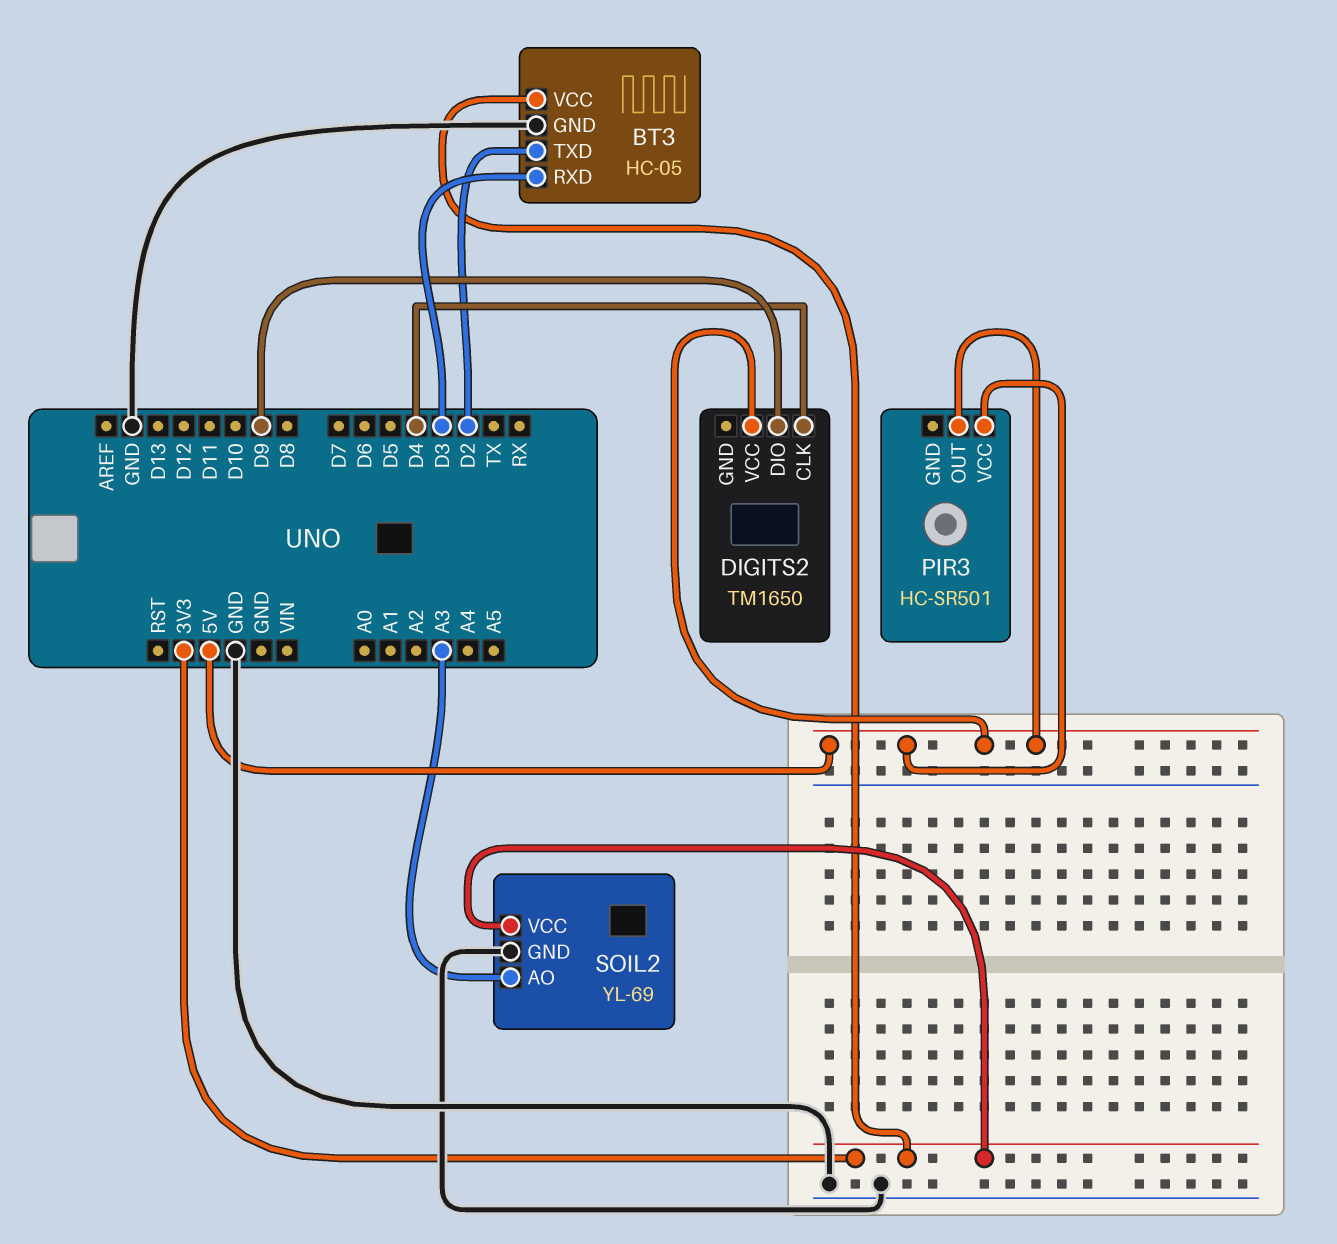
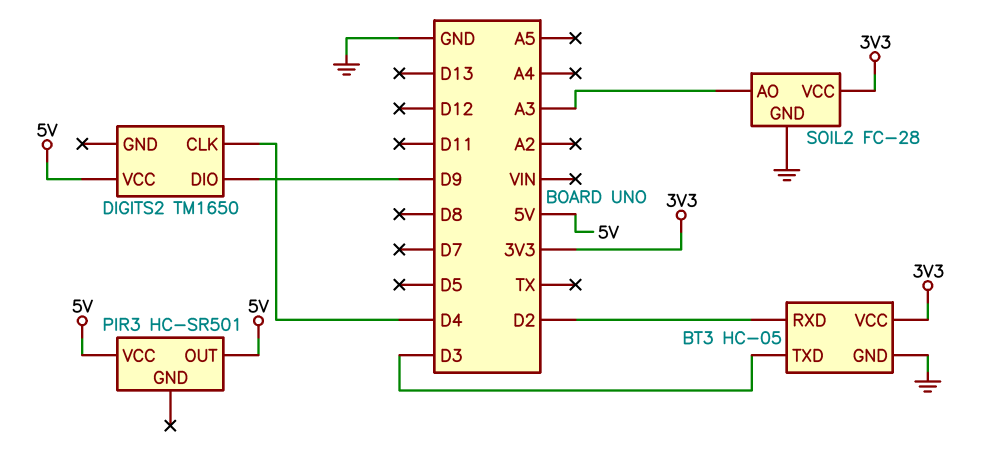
BT3 pin RXD: D3 -> D2
BT3 pin TXD: D2 -> D3
SOIL2: YL-69 -> FC-28

